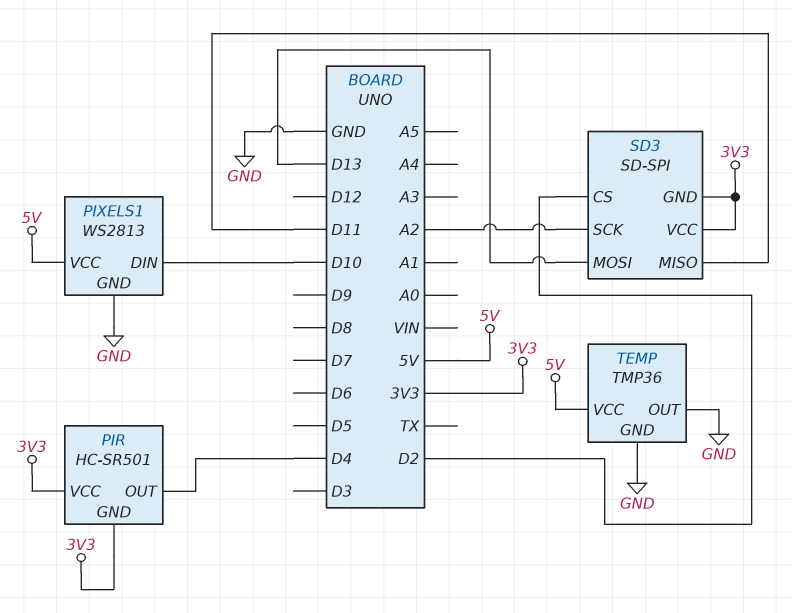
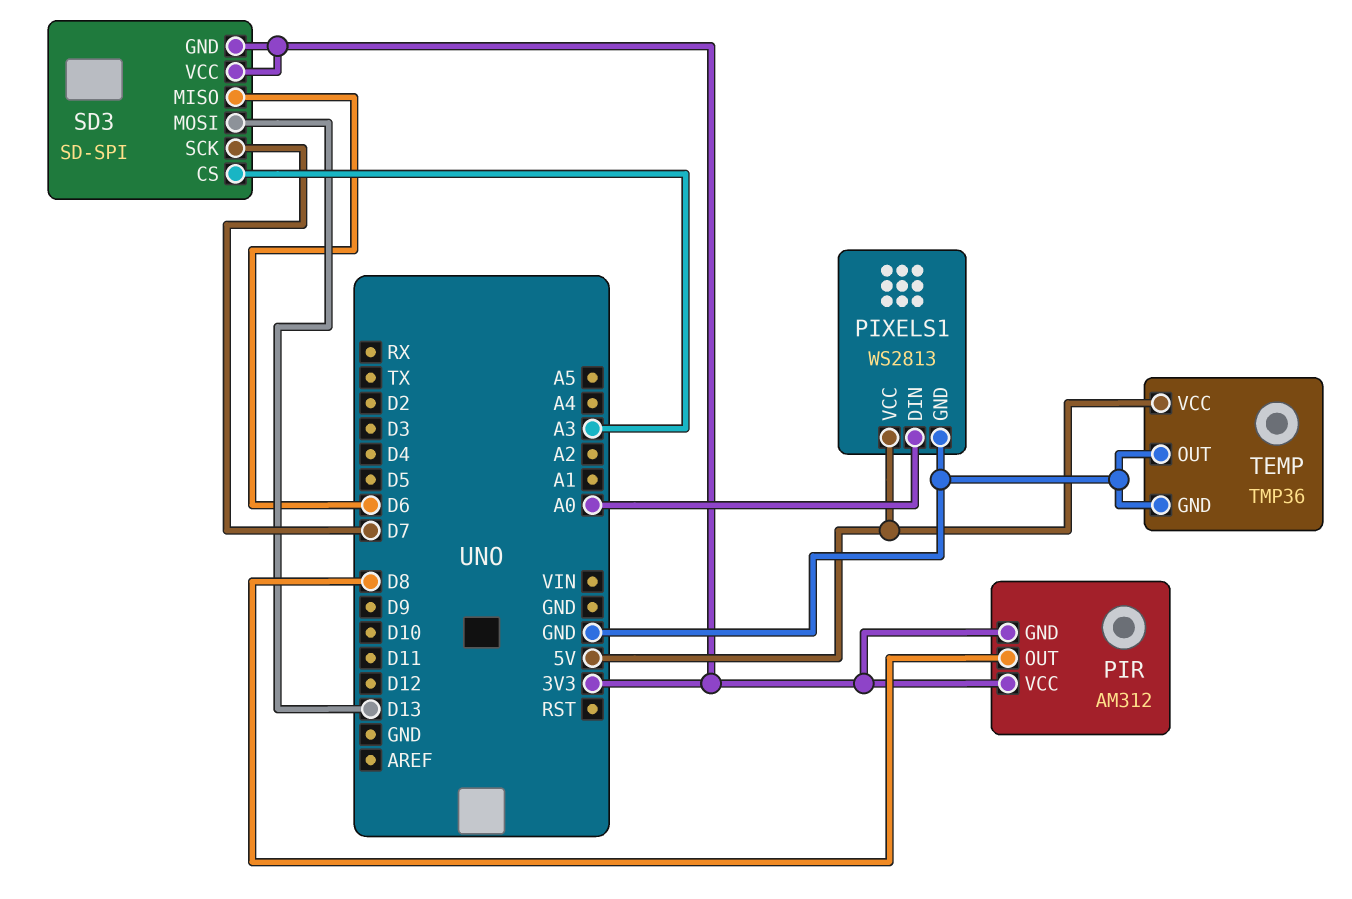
PIR: HC-SR501 -> AM312
PIR pin OUT: D4 -> D8
PIXELS1 pin DIN: D10 -> A0
SD3 pin CS: D2 -> A3
SD3 pin MISO: D11 -> D6
SD3 pin SCK: A2 -> D7

